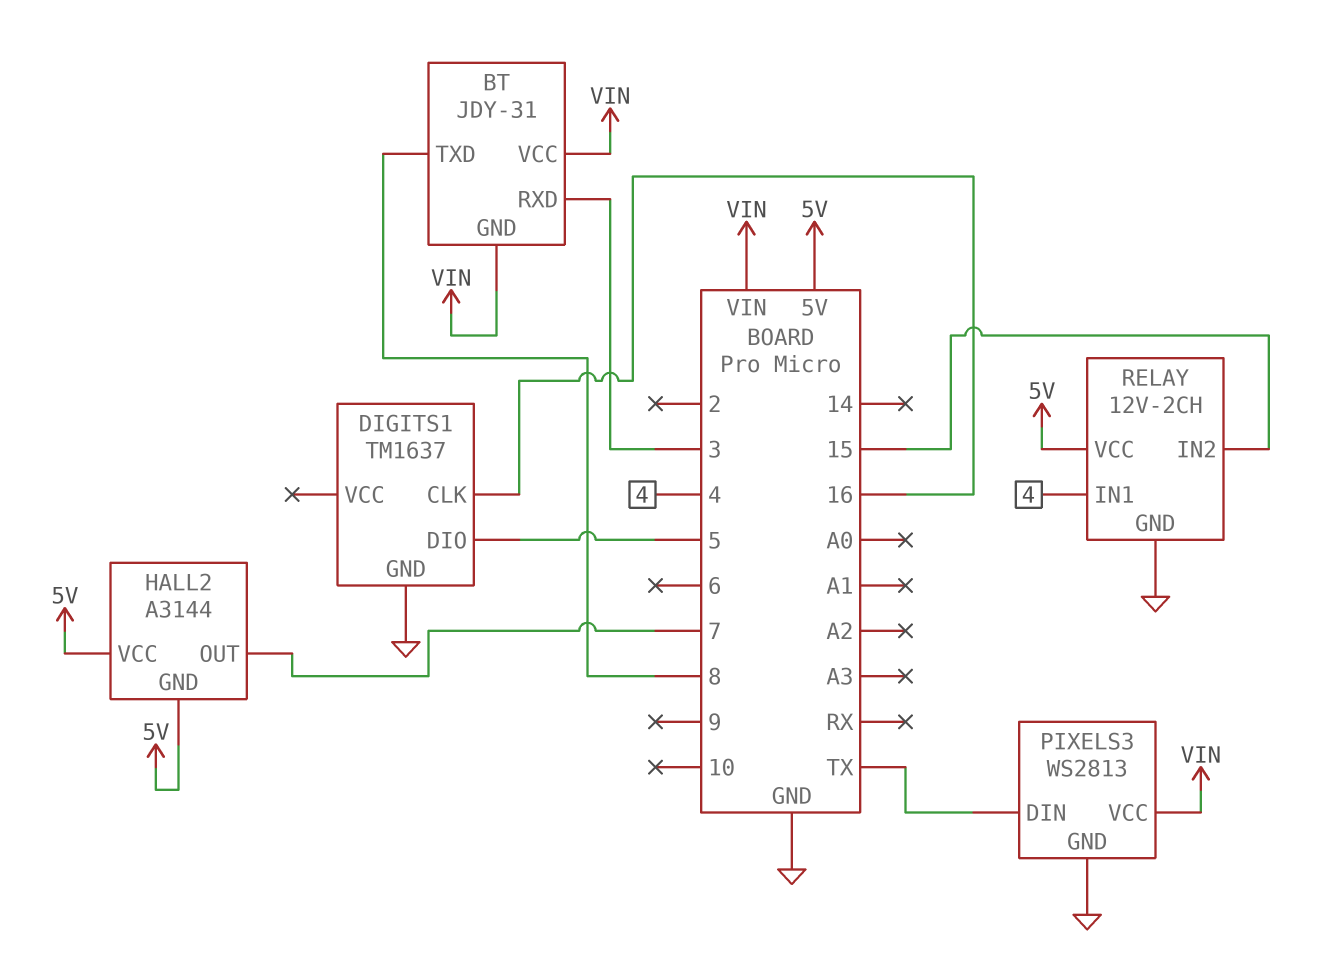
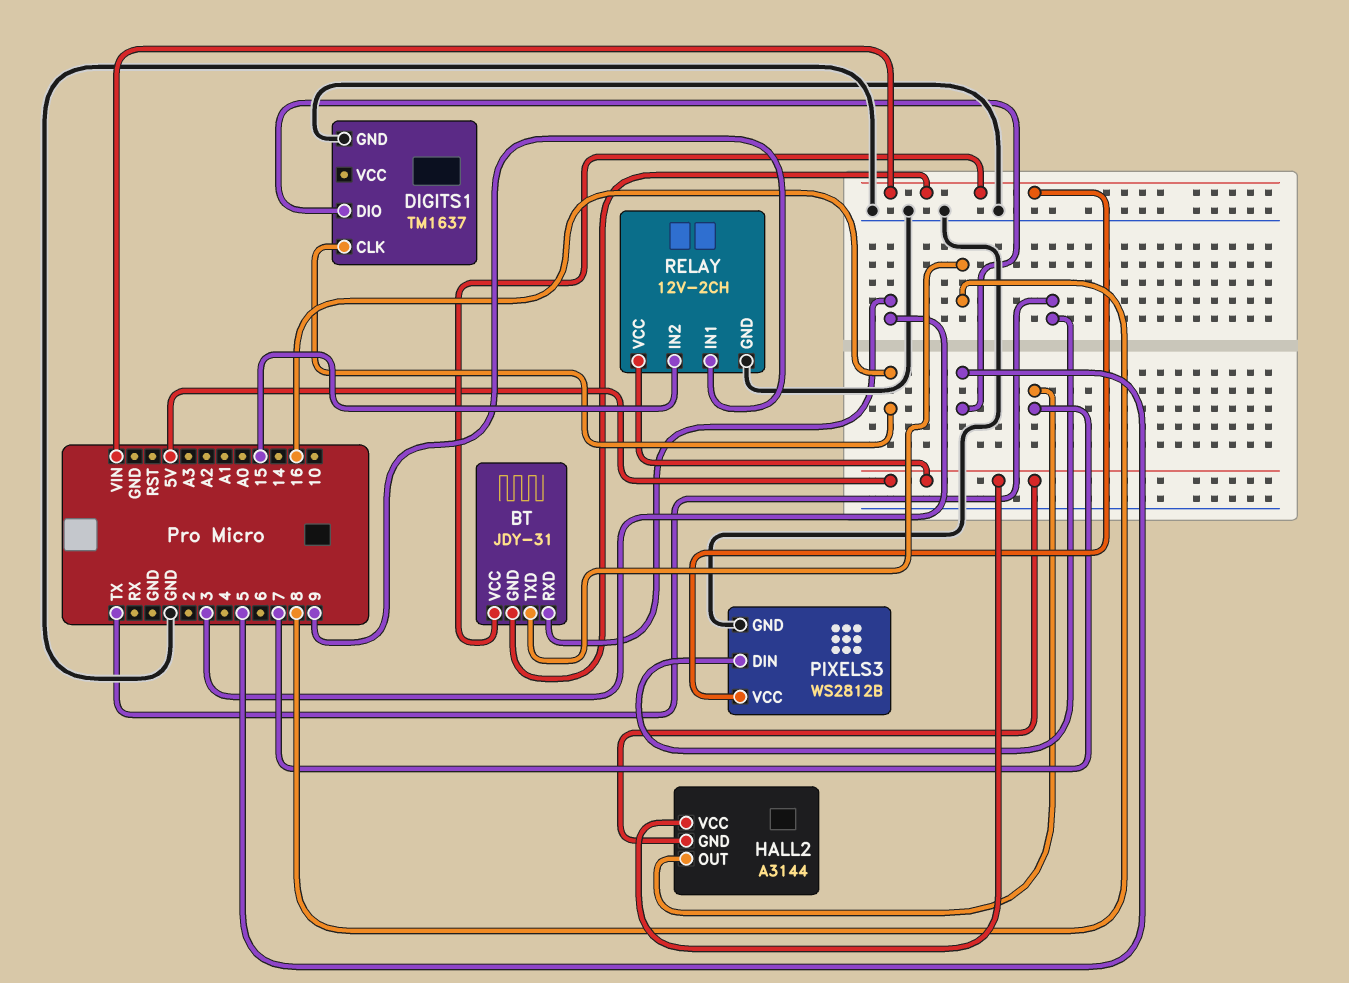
PIXELS3: WS2813 -> WS2812B
RELAY pin IN1: 4 -> 9

